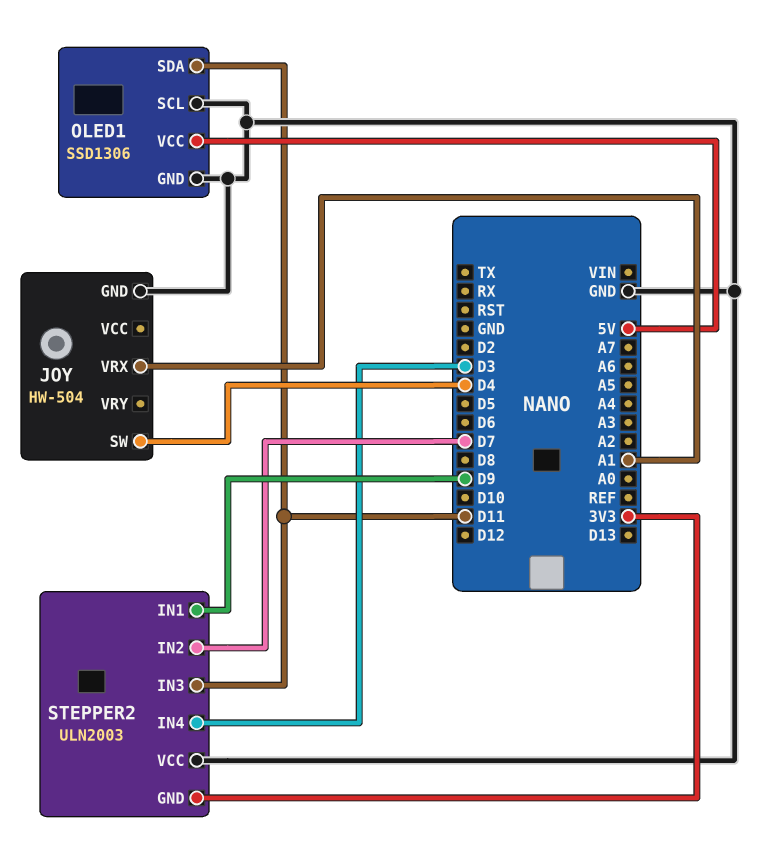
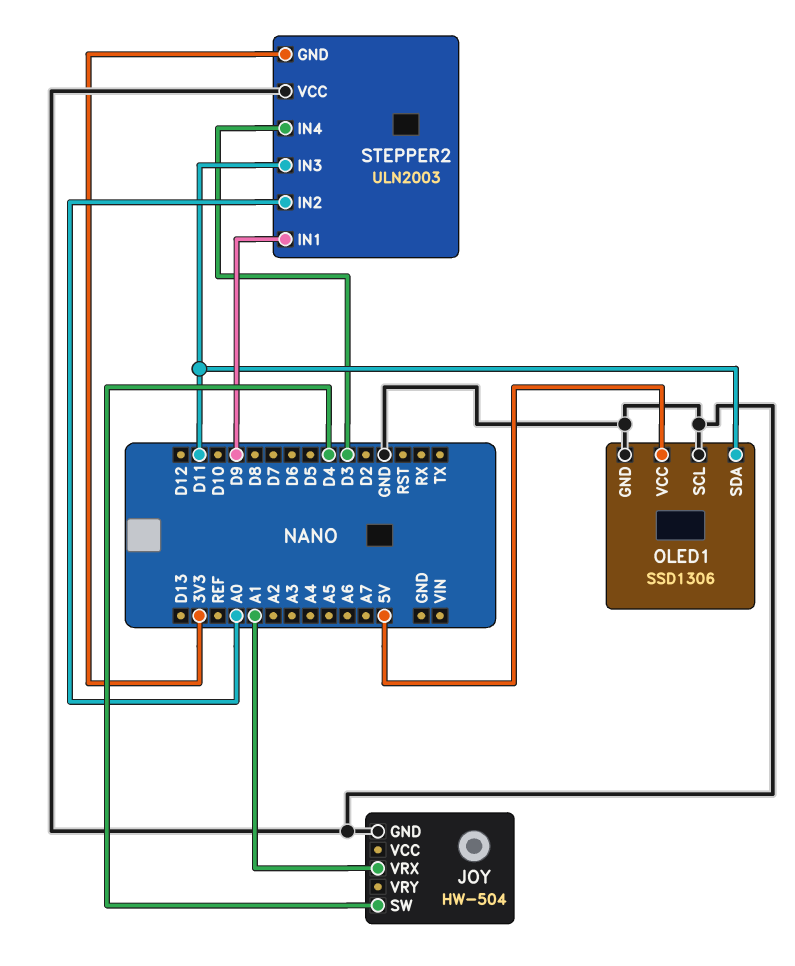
STEPPER2 pin IN2: D7 -> A0

